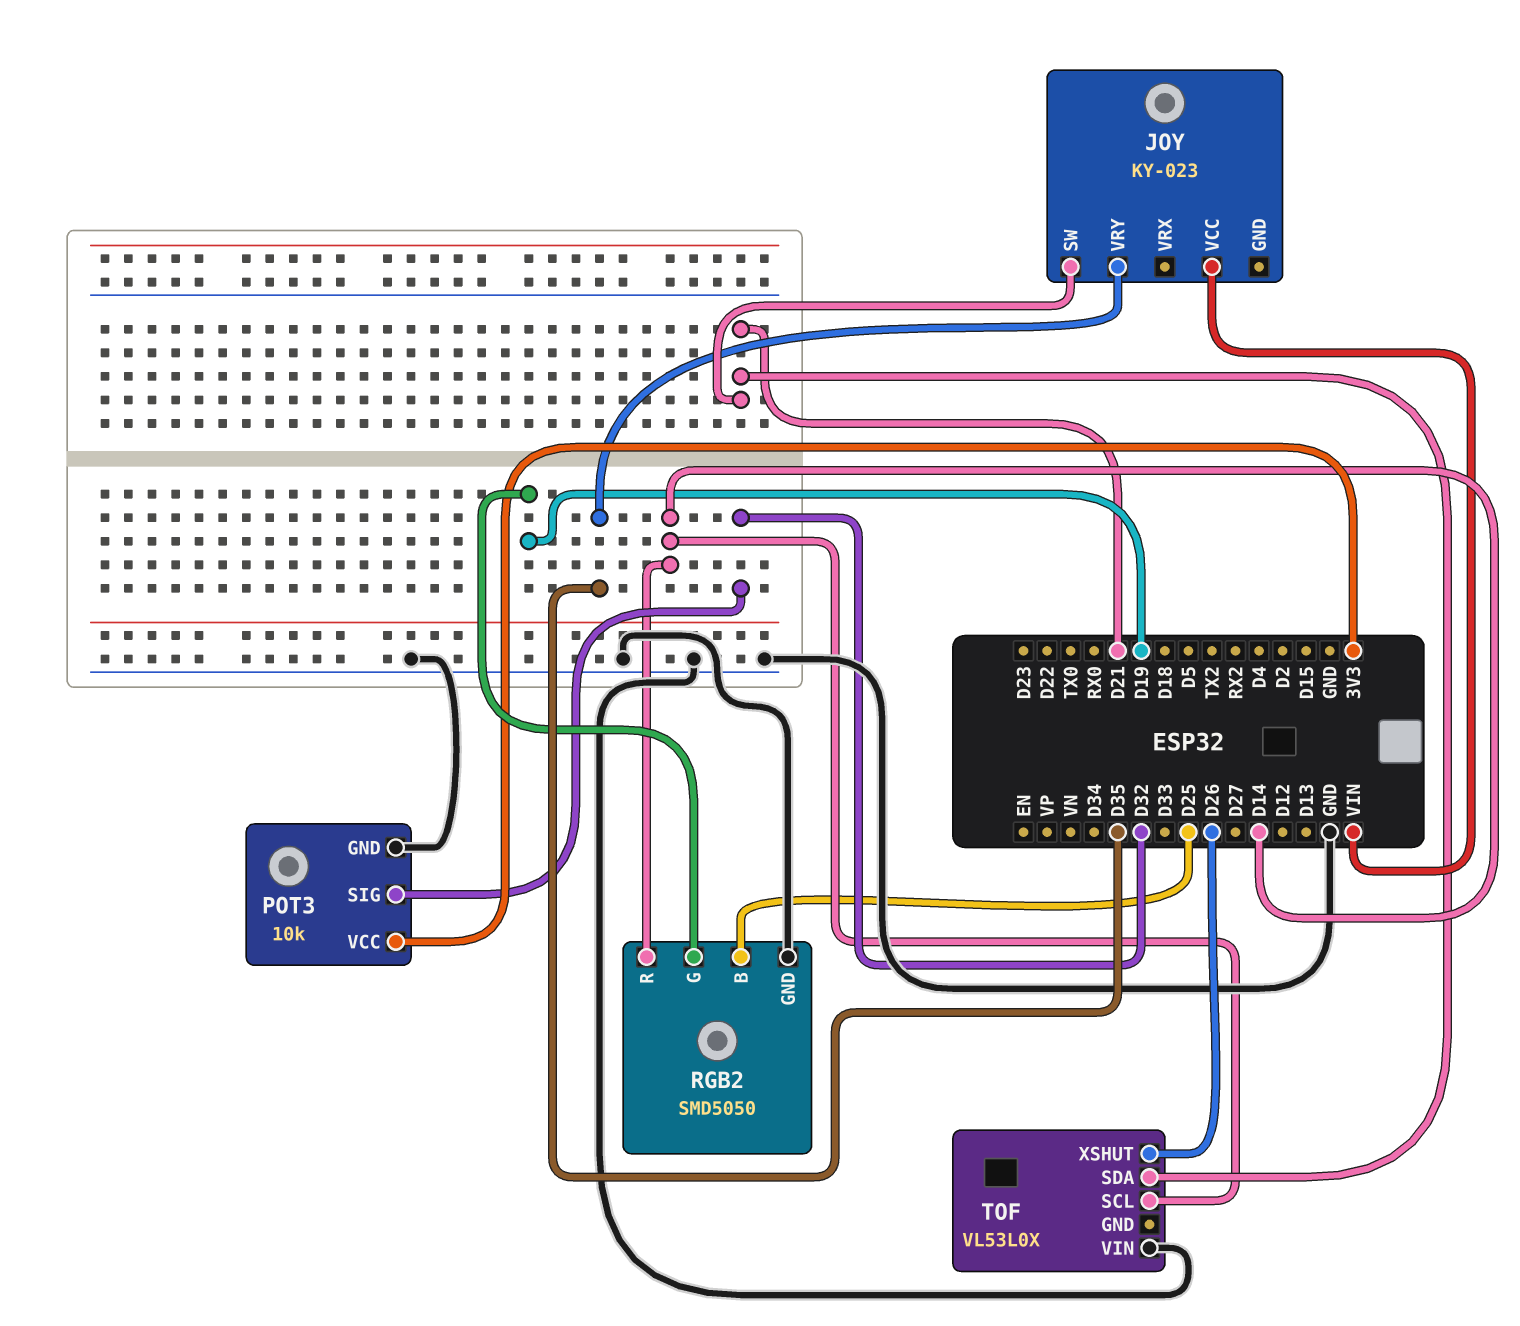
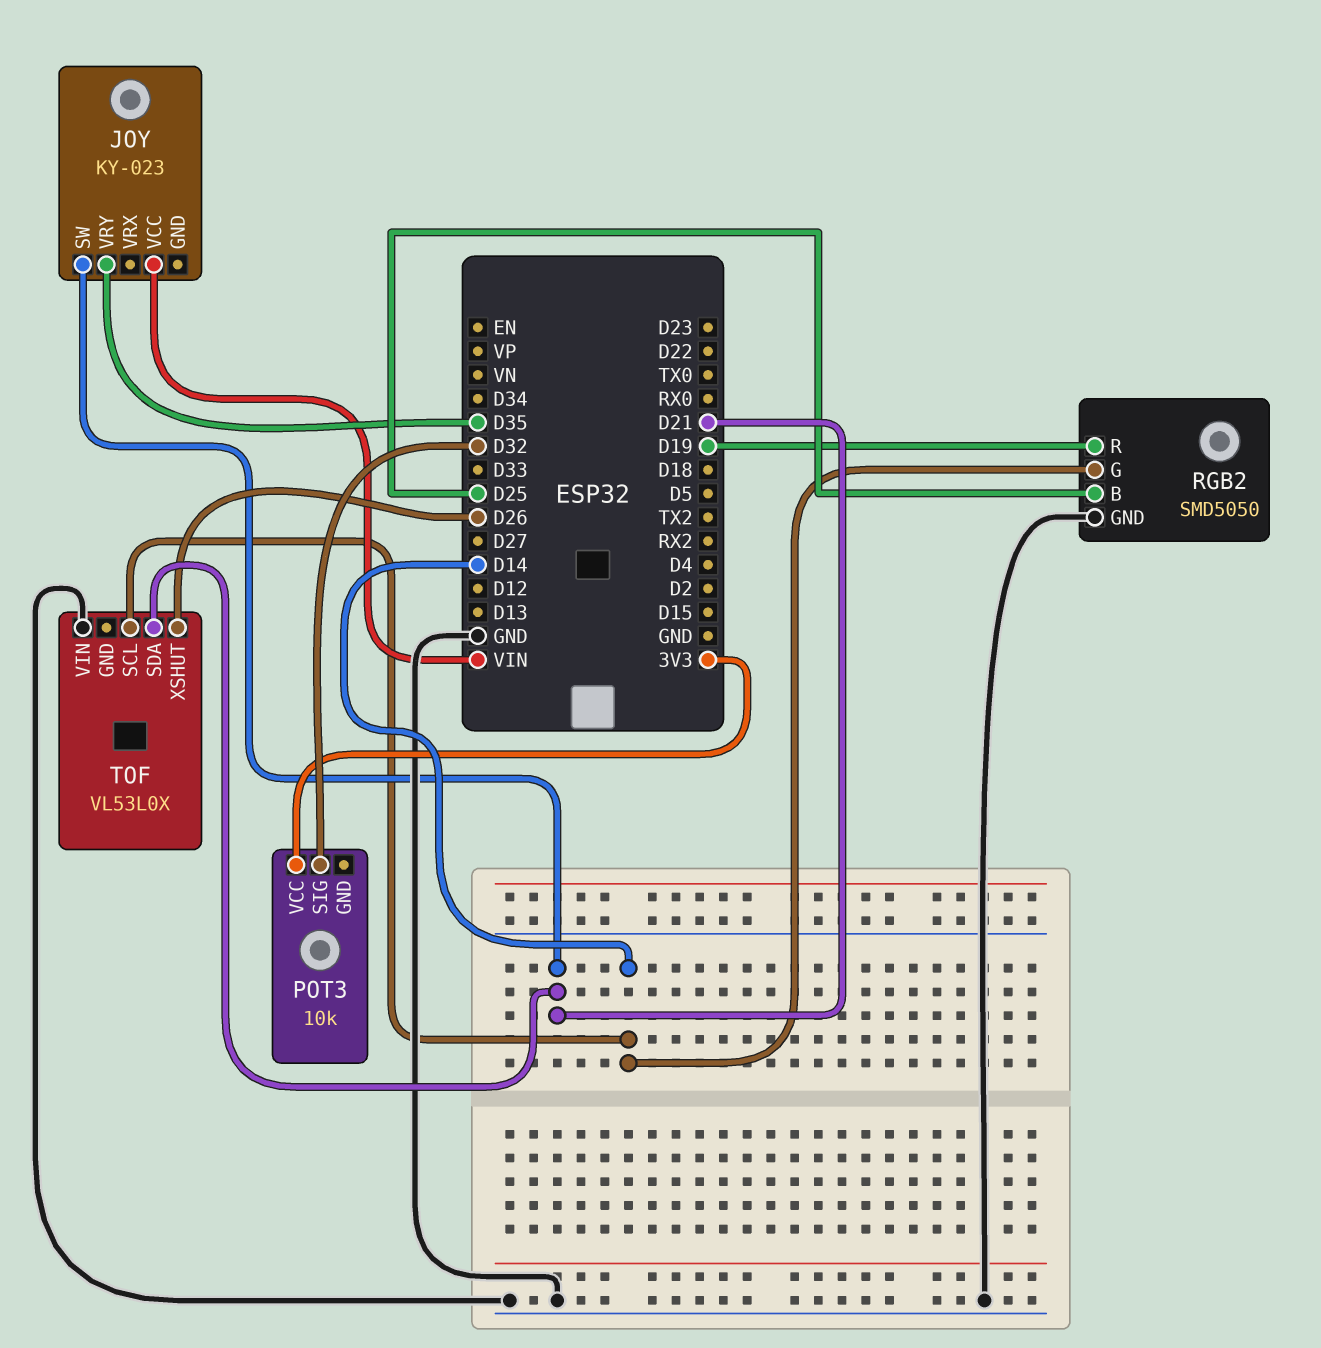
POT3 pin GND: GND -> none
RGB2 pin G: D19 -> D14
RGB2 pin R: D14 -> D19

